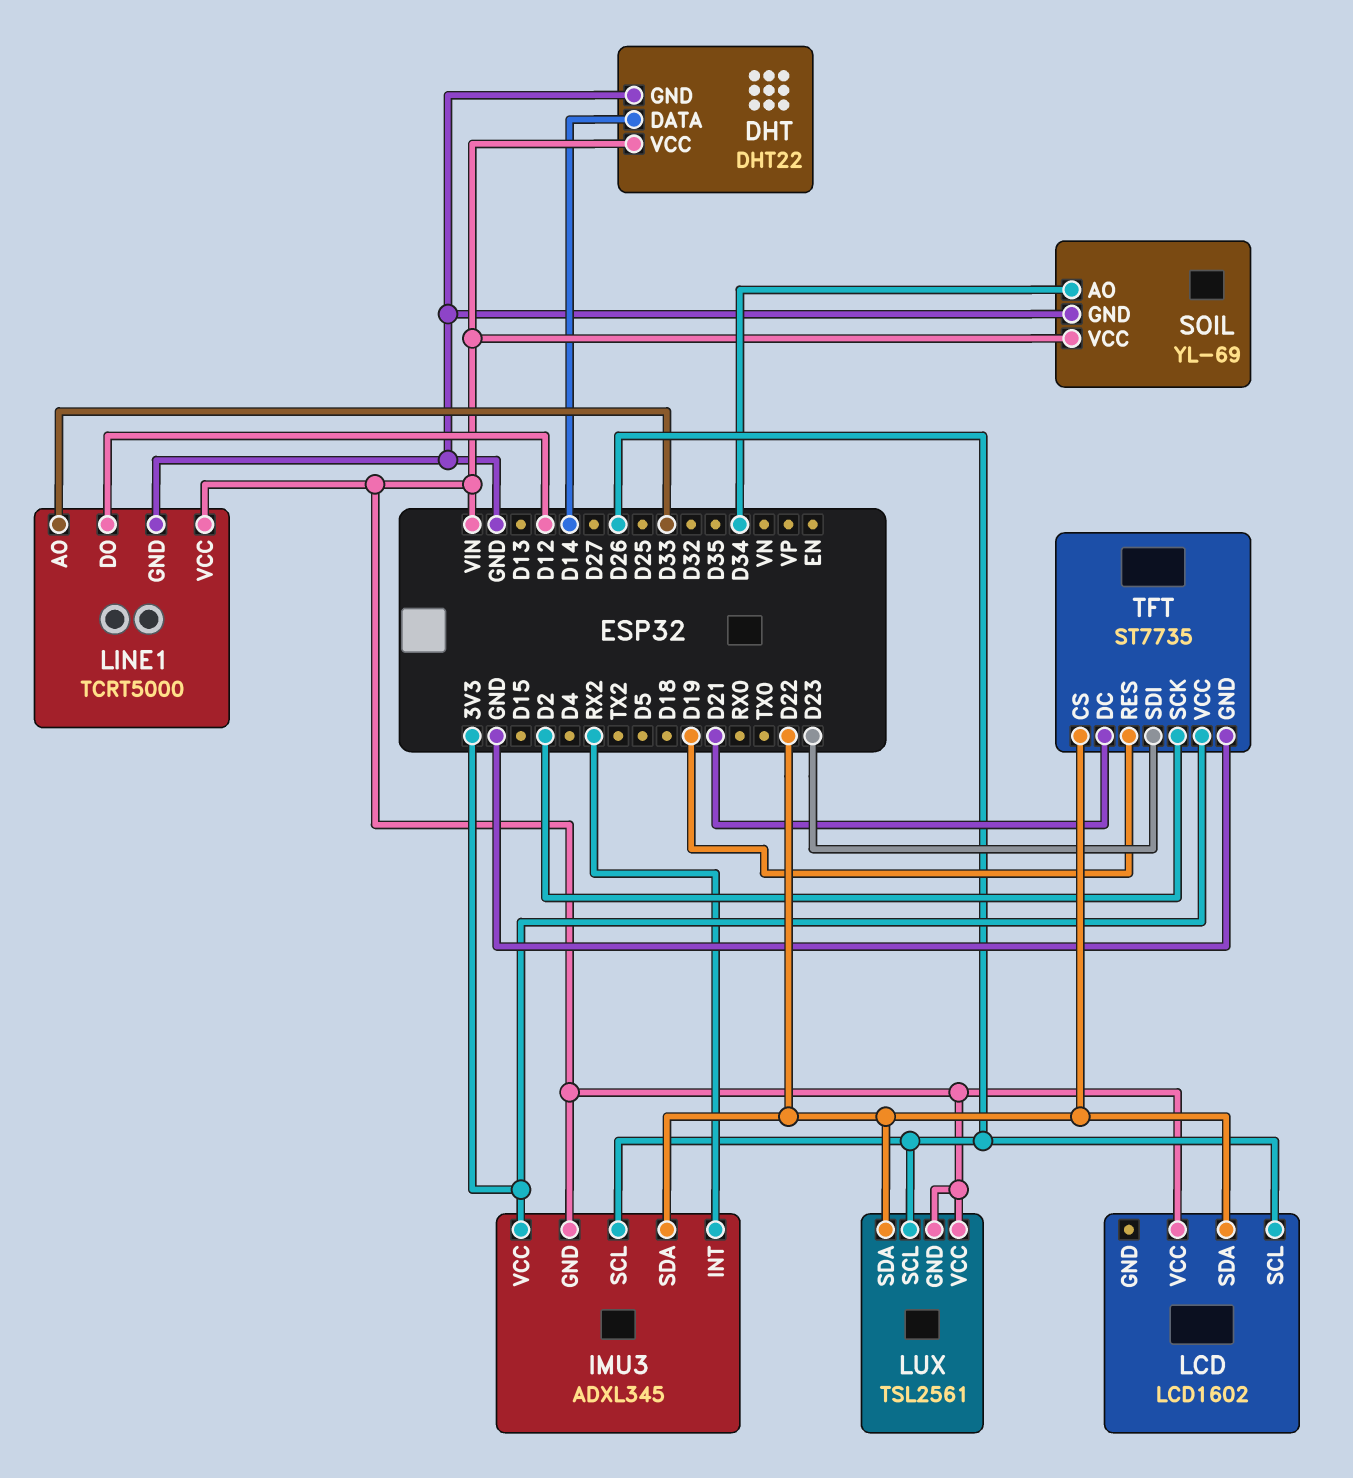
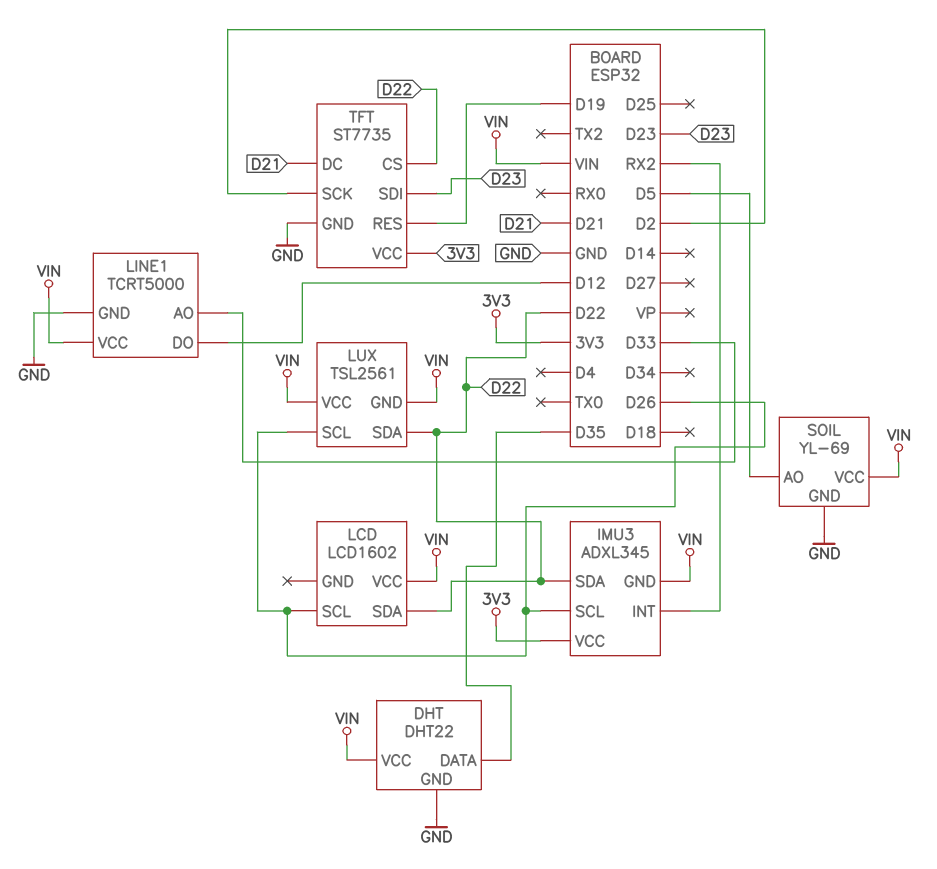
DHT pin DATA: D14 -> D35
SOIL pin AO: D34 -> D5

